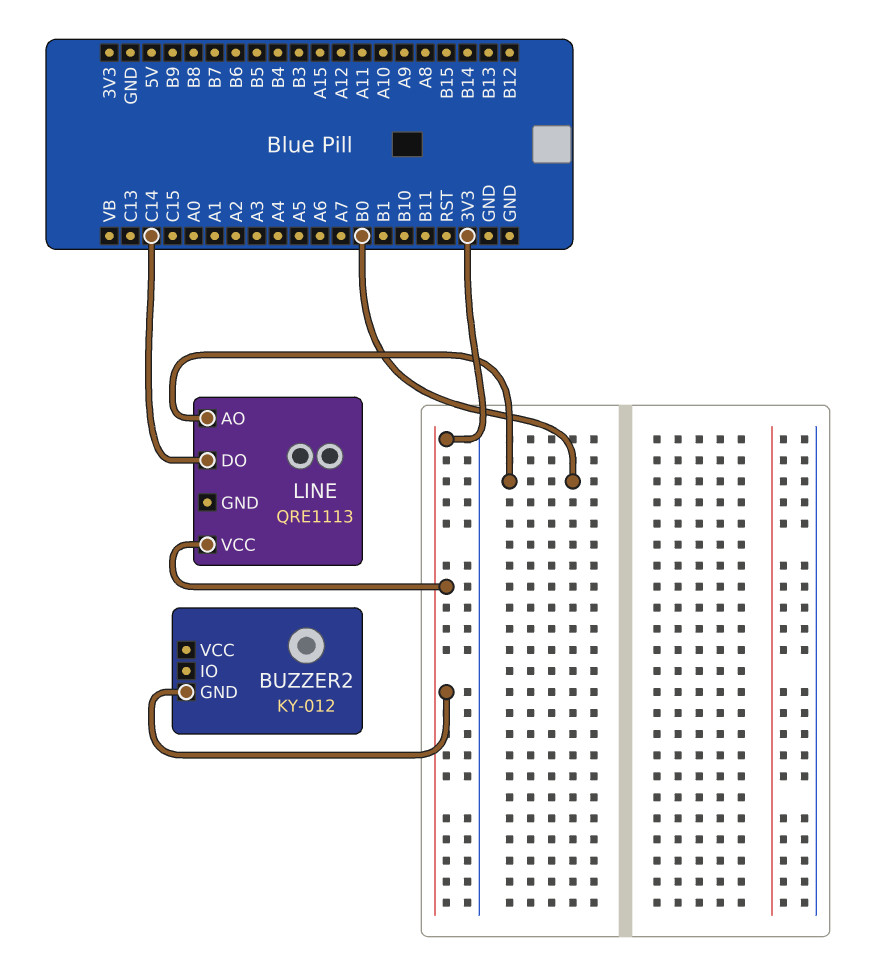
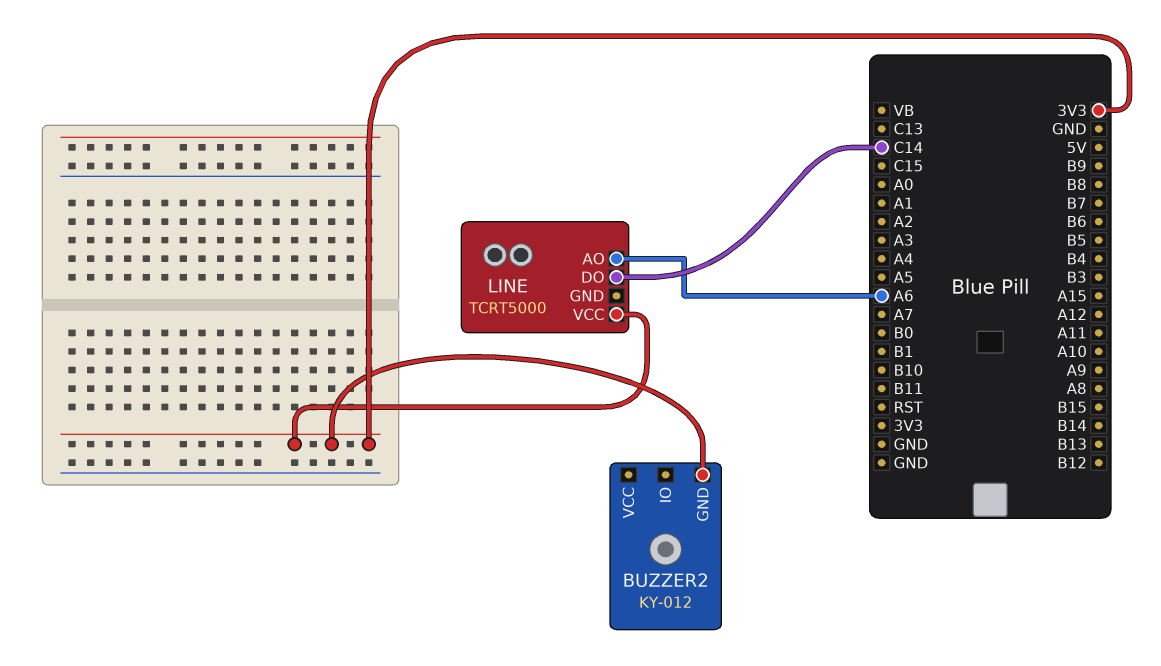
LINE: QRE1113 -> TCRT5000
LINE pin AO: B0 -> A6

